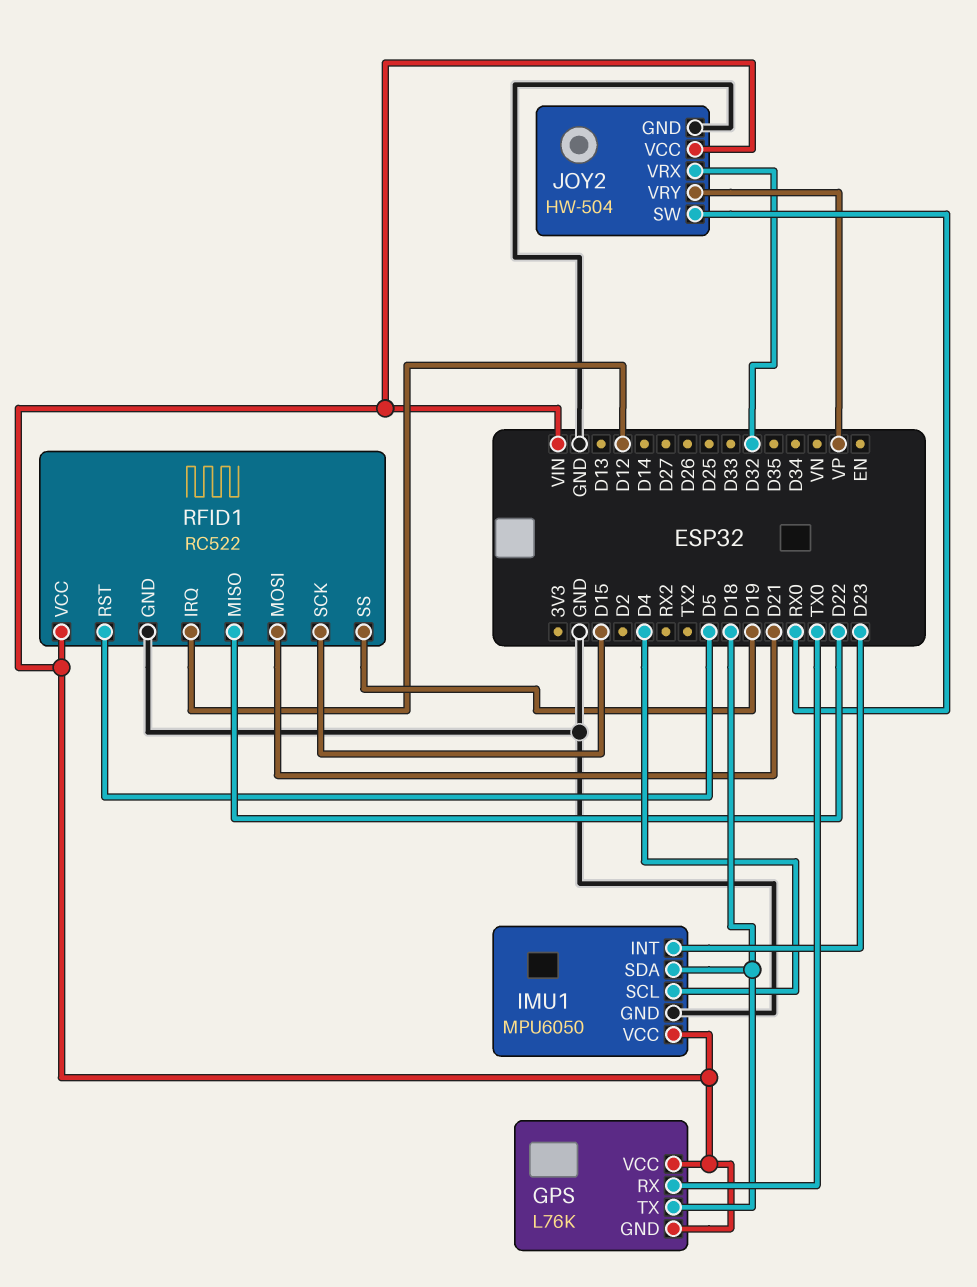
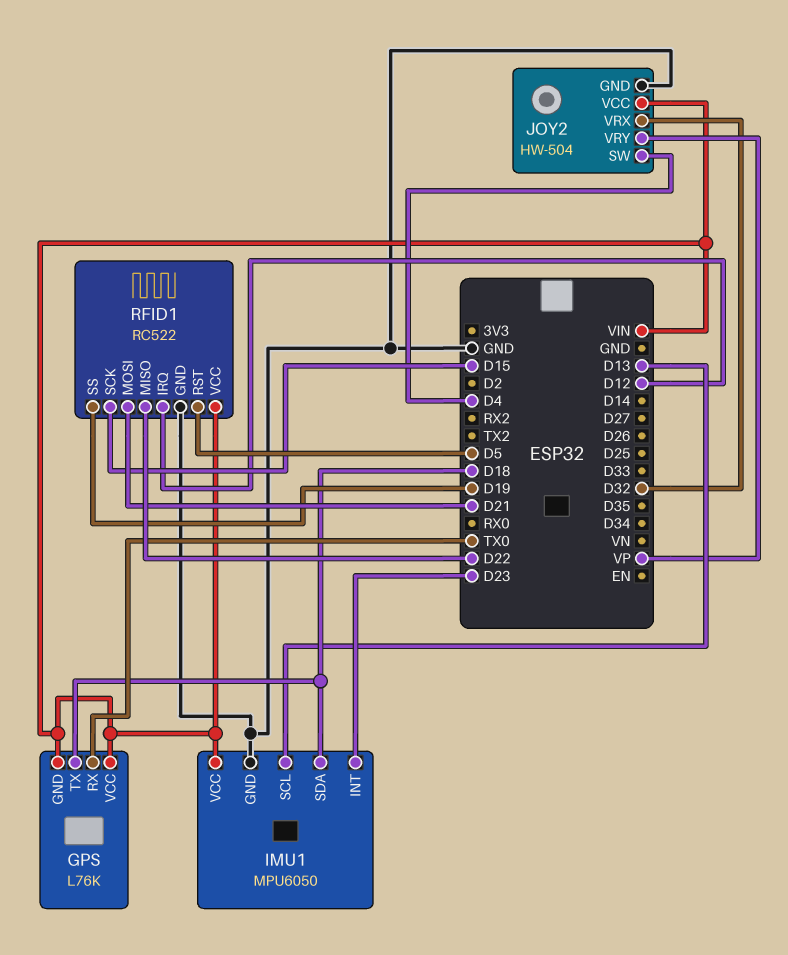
IMU1 pin SCL: D4 -> D13
JOY2 pin SW: RX0 -> D4

